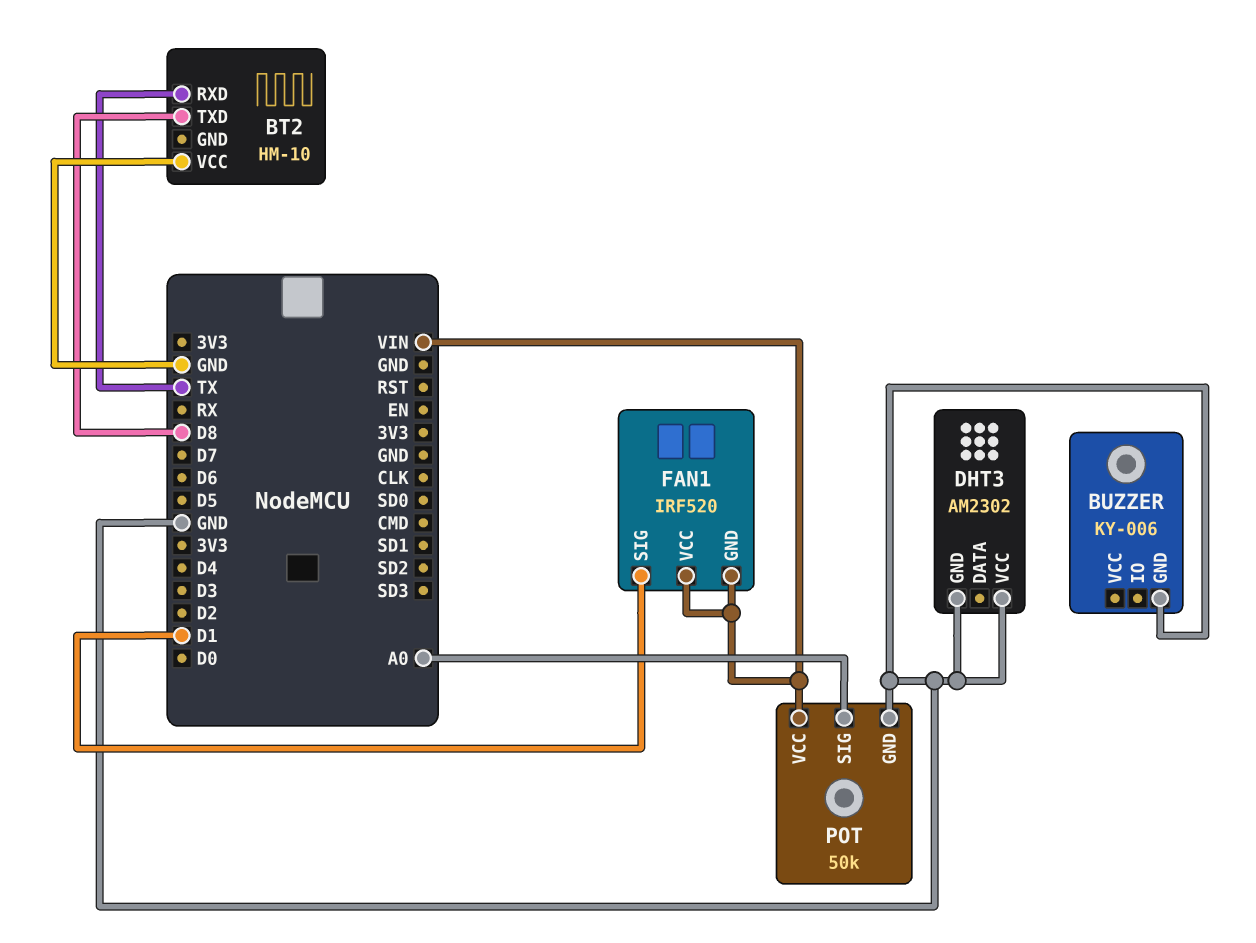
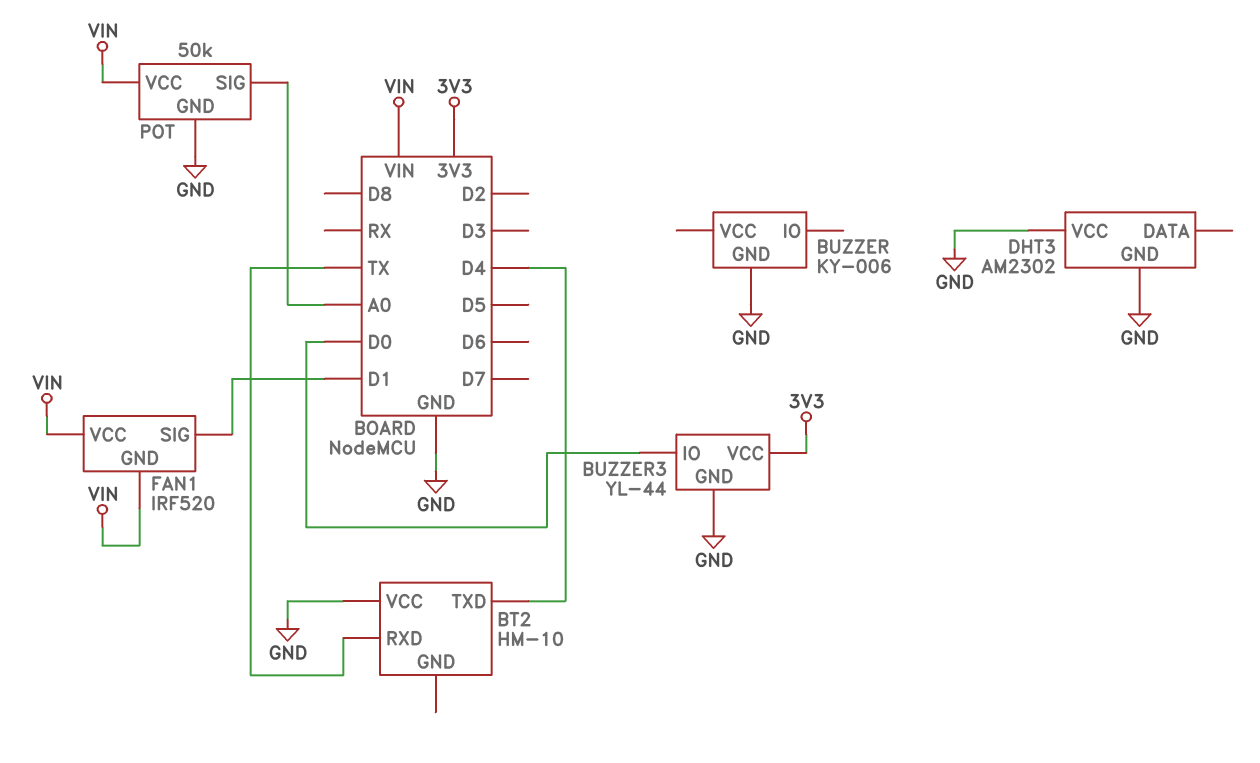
BT2 pin TXD: D8 -> D4
BUZZER3: none -> YL-44
BUZZER3 pin GND: none -> GND
BUZZER3 pin IO: none -> D0
BUZZER3 pin VCC: none -> 3V3

